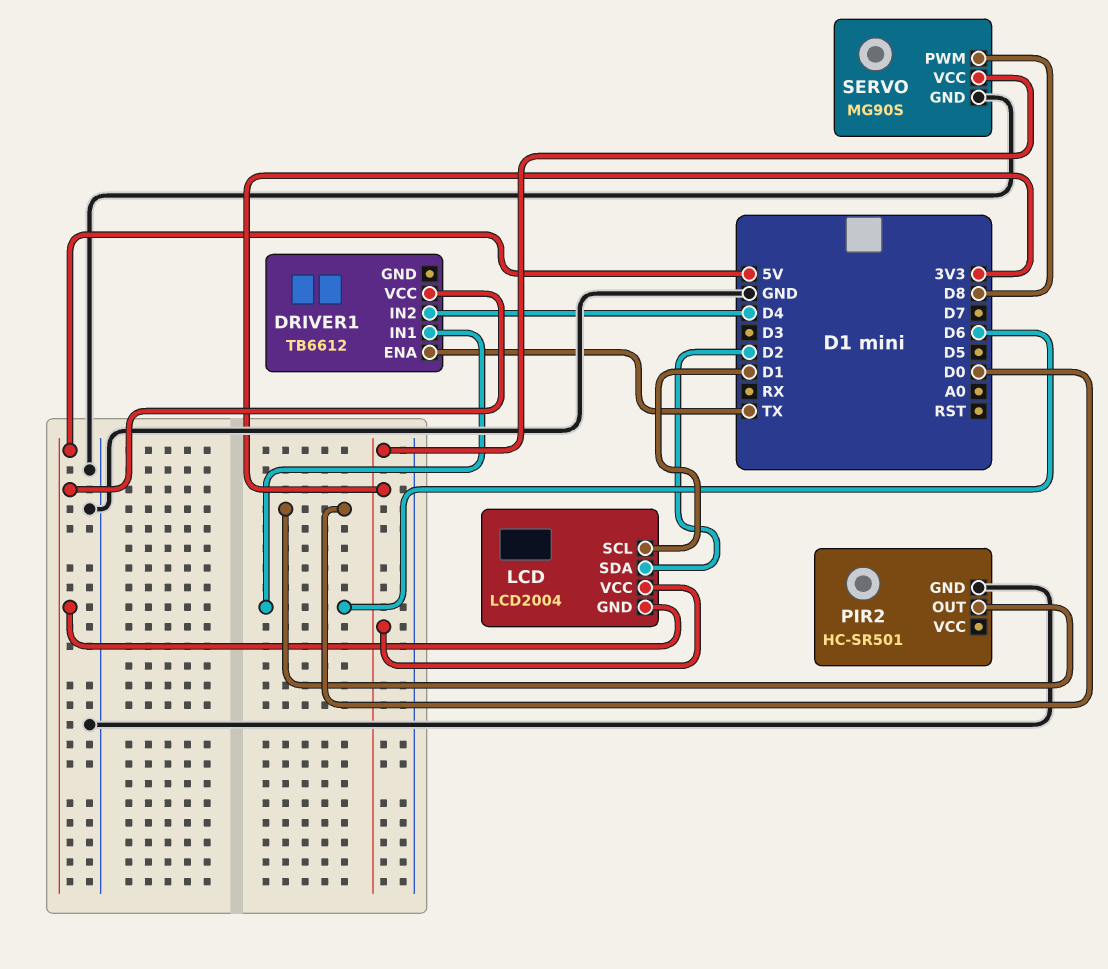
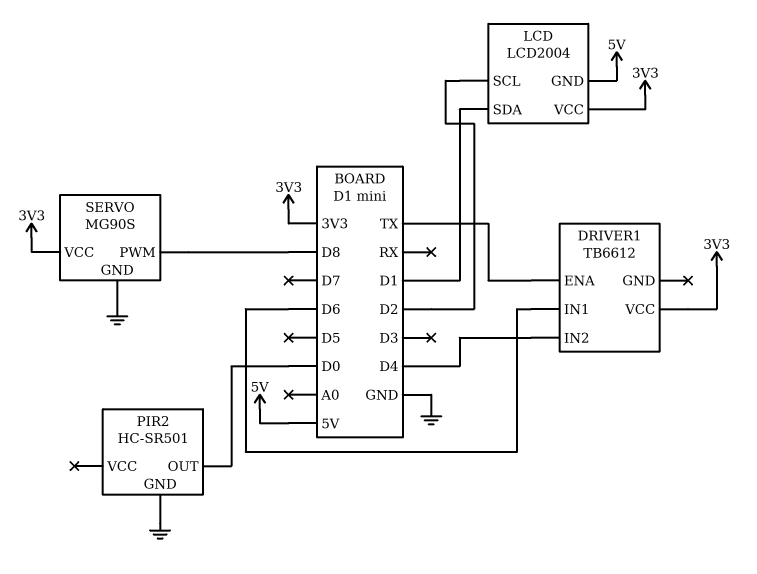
DRIVER1 pin VCC: 5V -> 3V3
LCD pin SCL: D1 -> D2
LCD pin SDA: D2 -> D1

